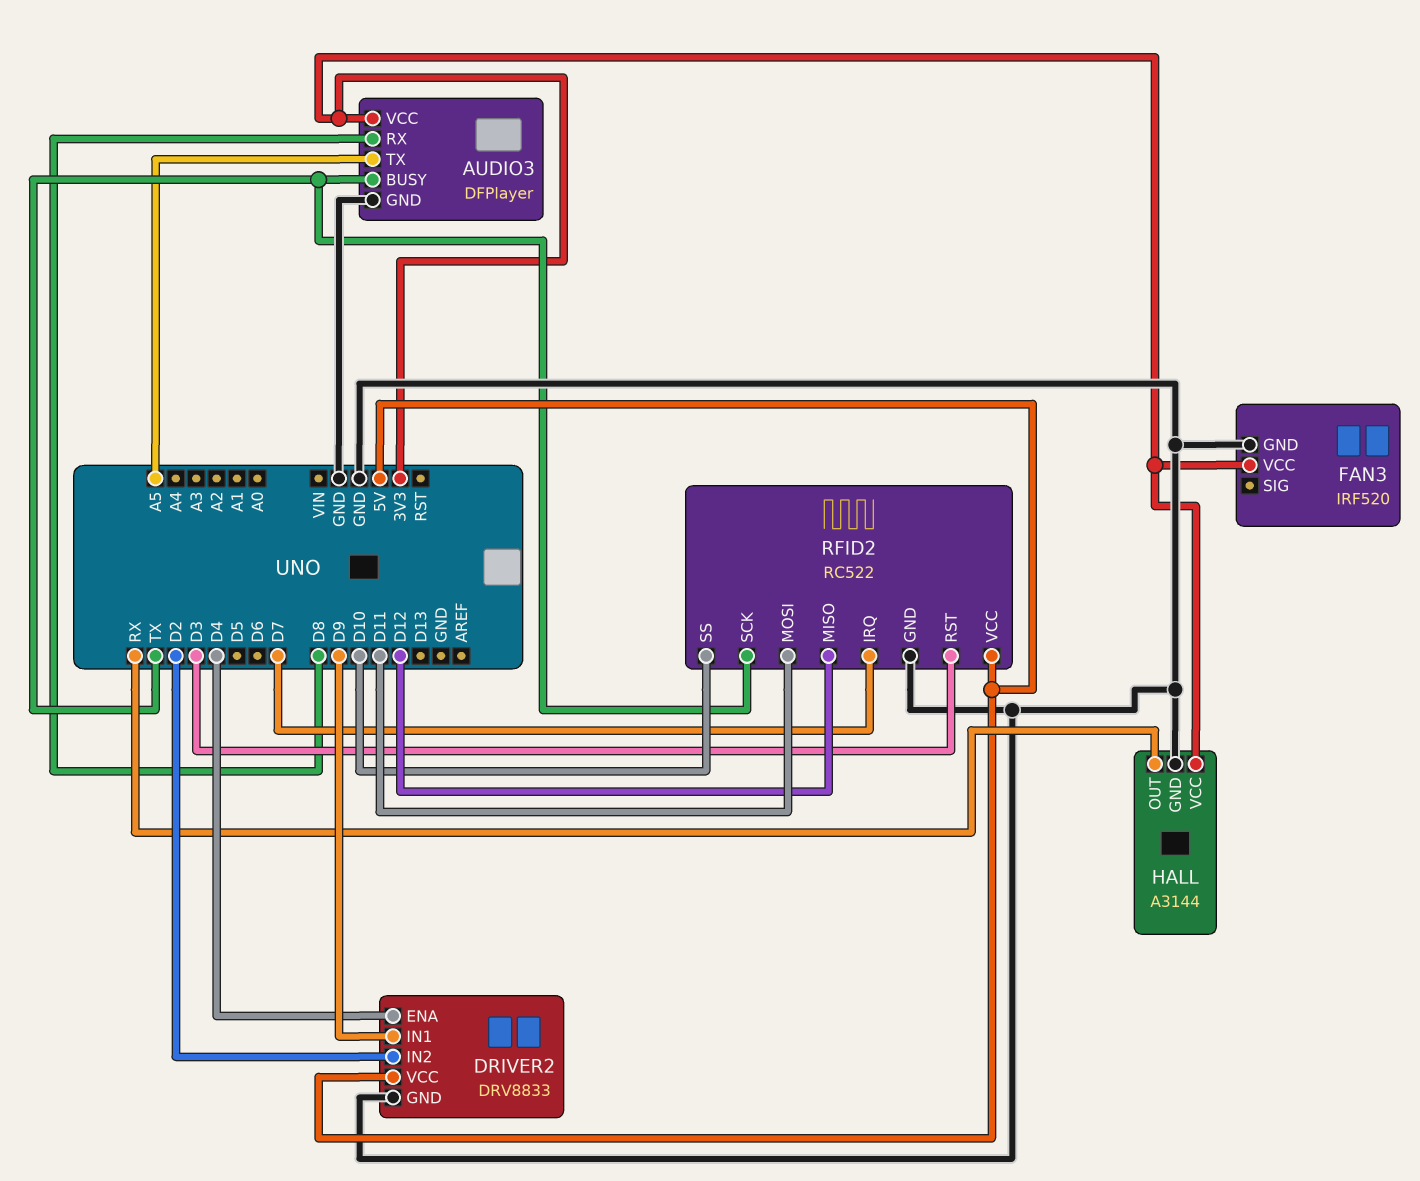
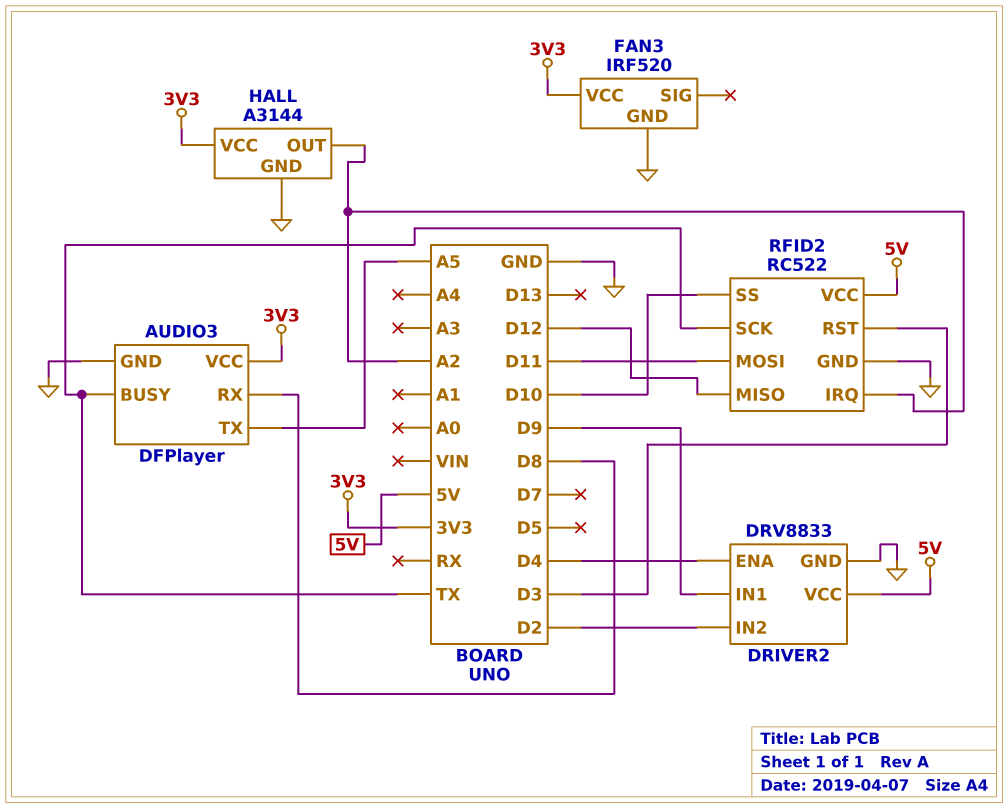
HALL pin OUT: RX -> A2
RFID2 pin IRQ: D7 -> A2

